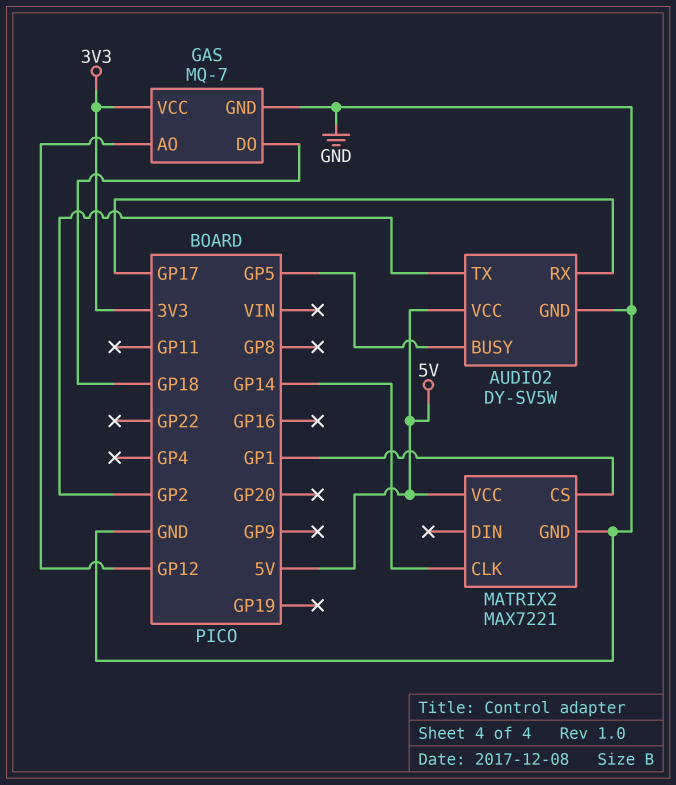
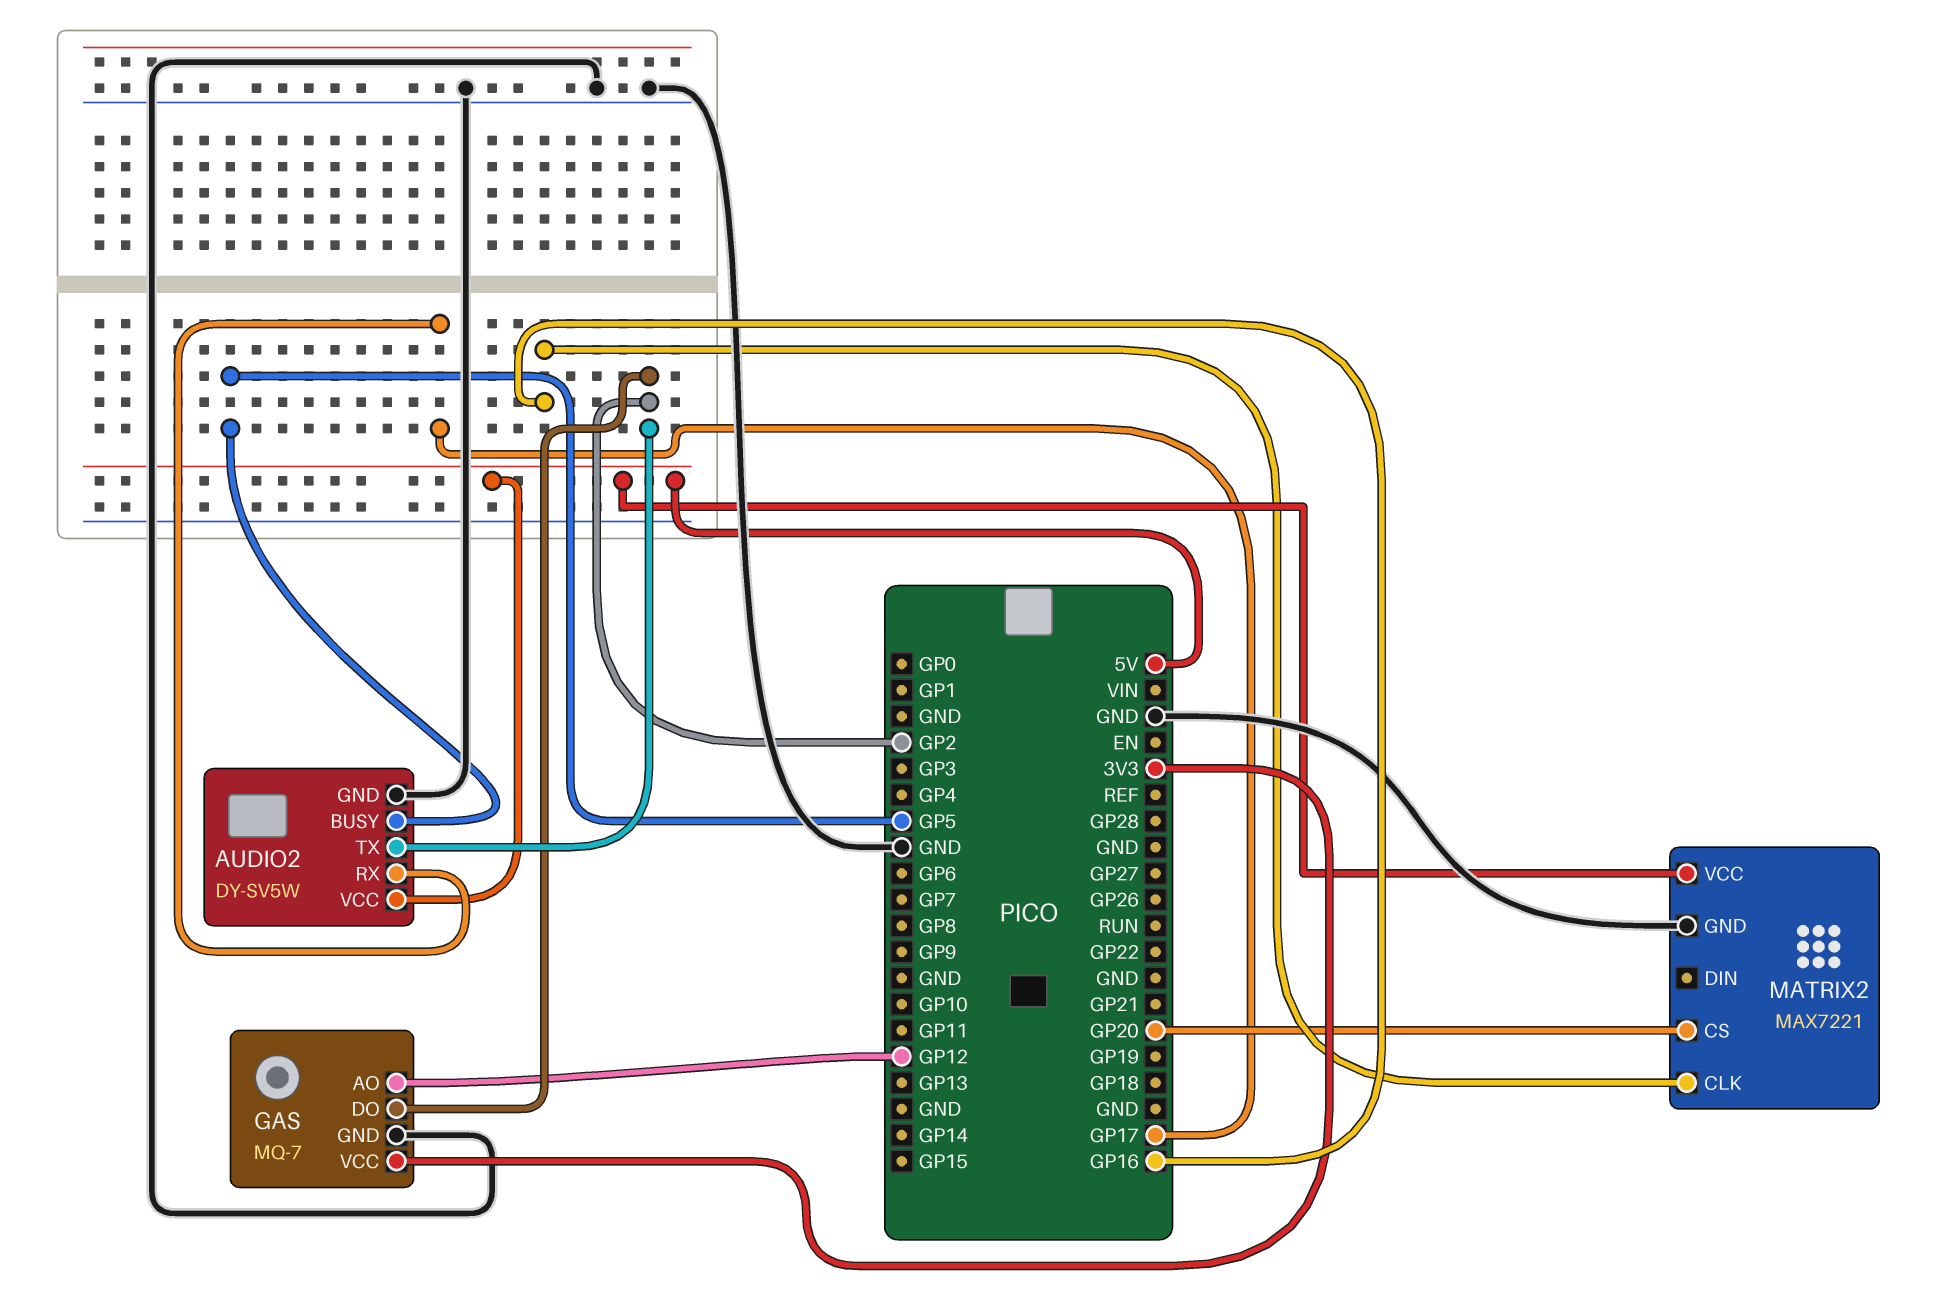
GAS pin DO: GP18 -> GP2
MATRIX2 pin CLK: GP14 -> GP16
MATRIX2 pin CS: GP1 -> GP20

